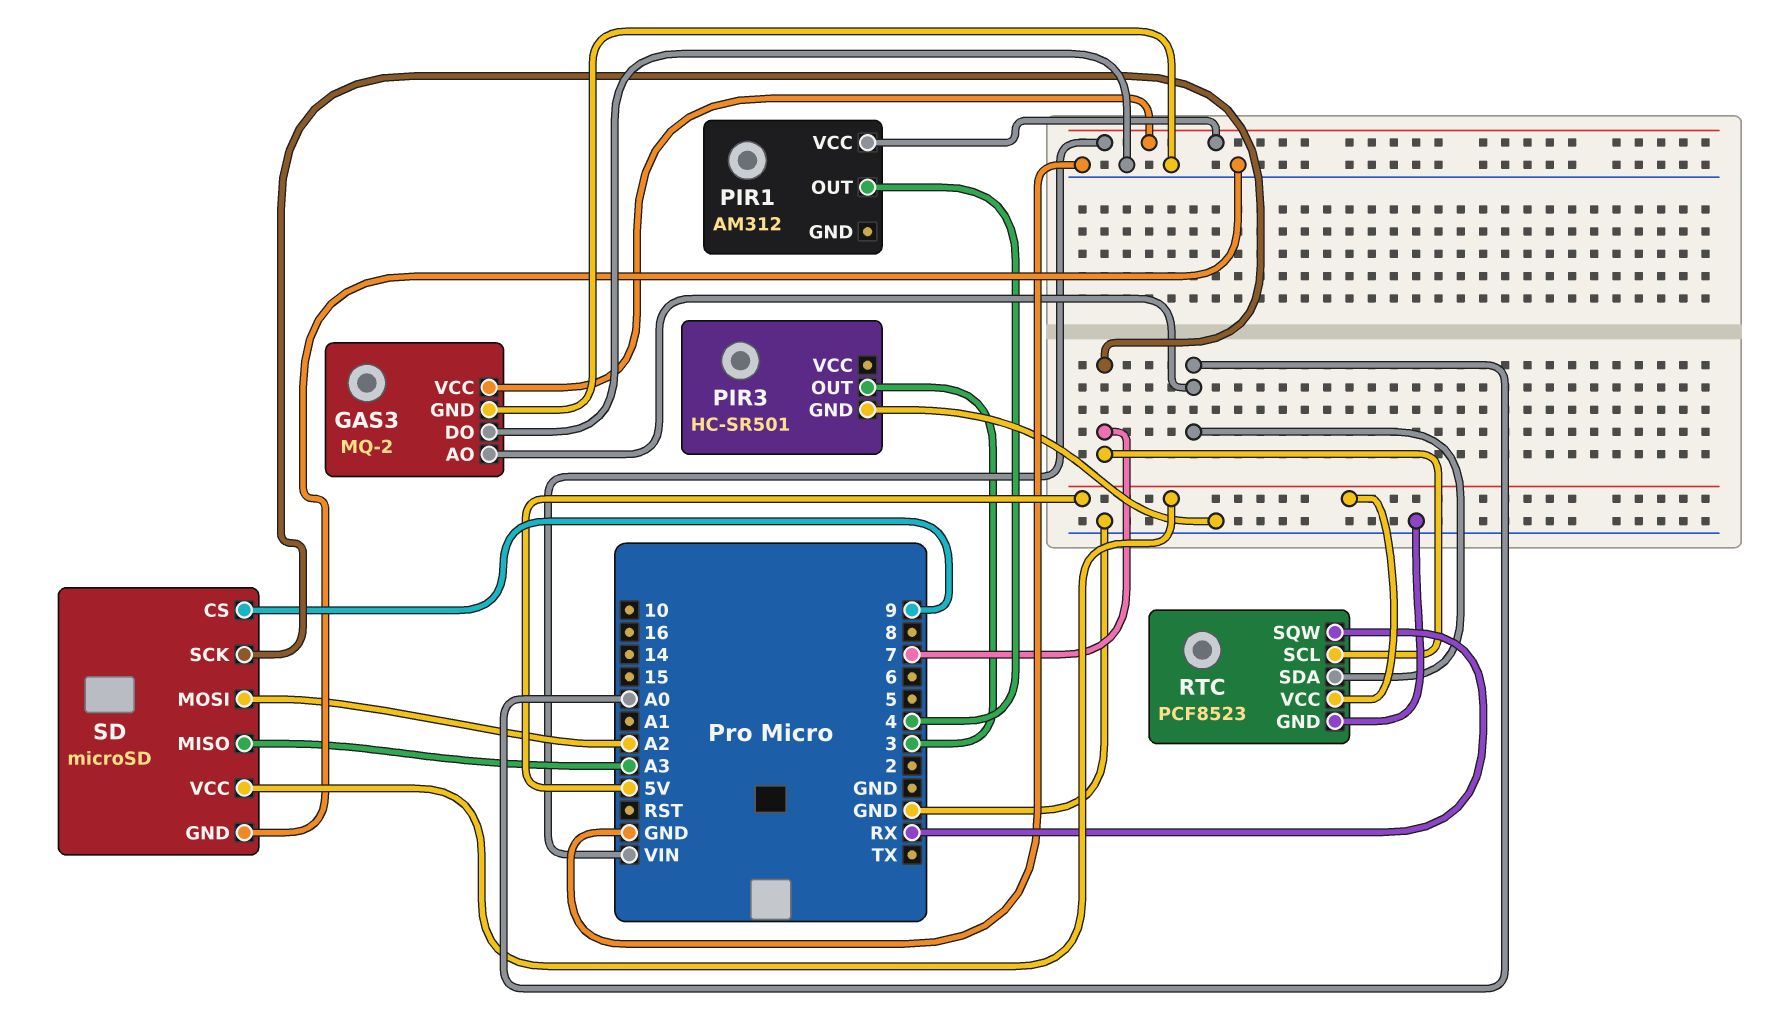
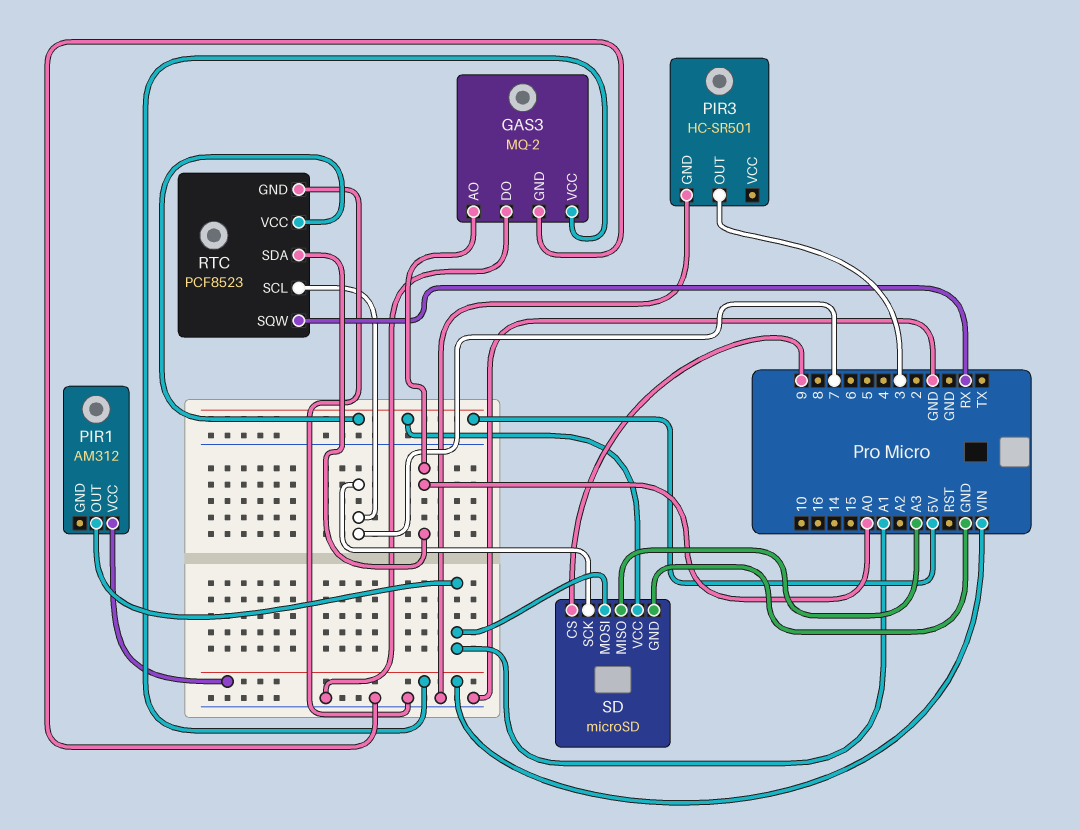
PIR1 pin OUT: 4 -> A1
SD pin MOSI: A2 -> A1

